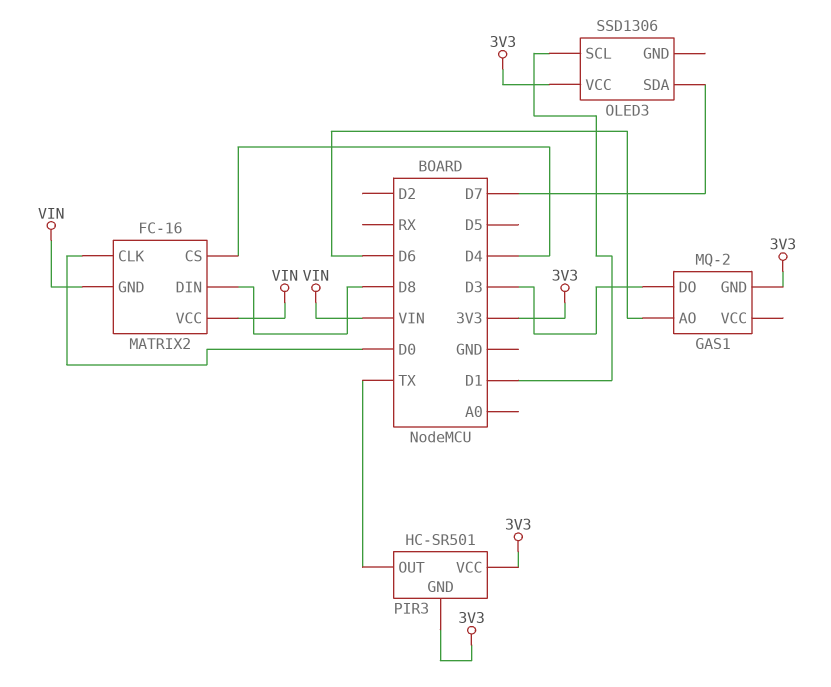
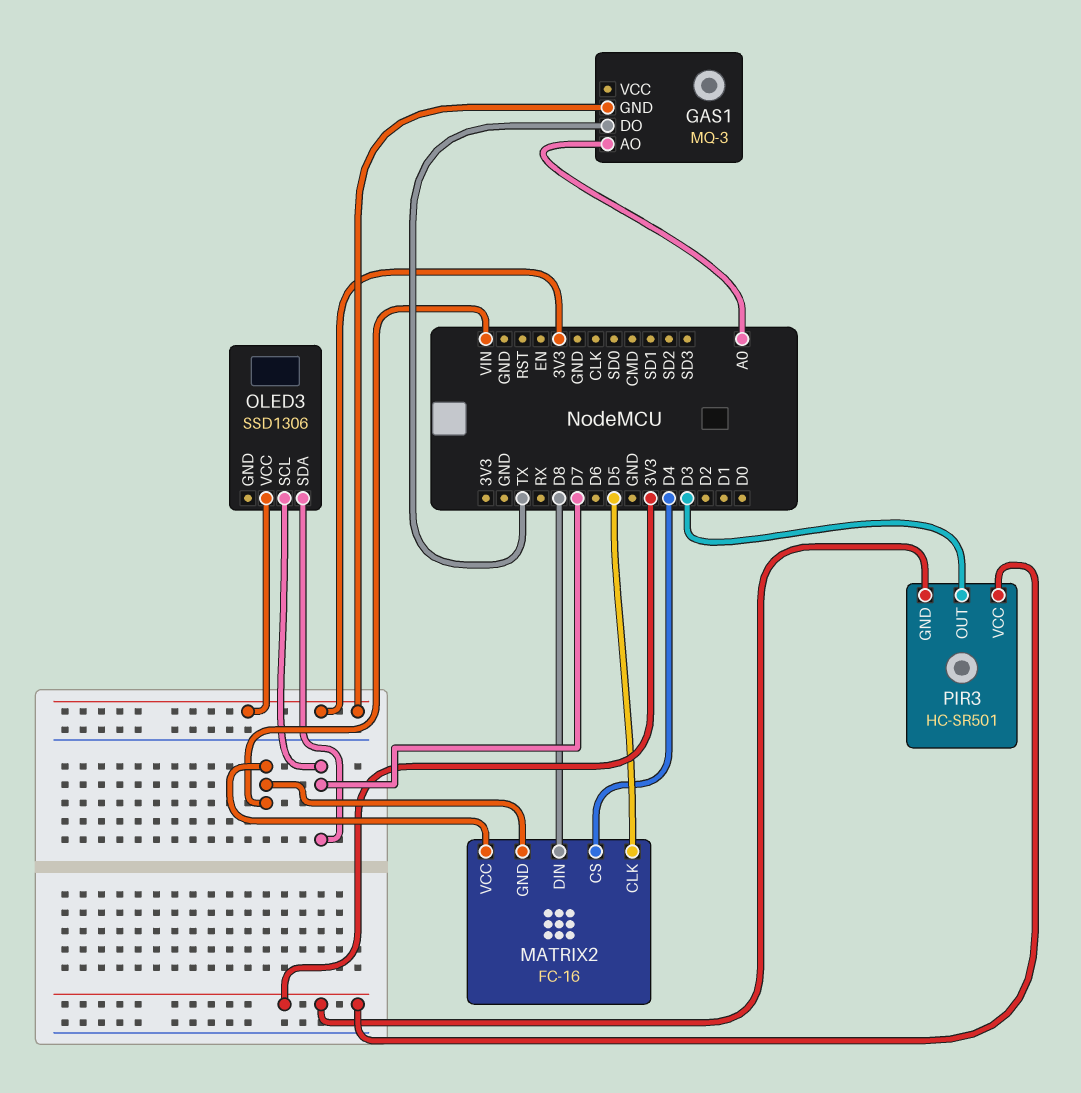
GAS1: MQ-2 -> MQ-3
GAS1 pin AO: D6 -> A0
GAS1 pin DO: D3 -> TX
MATRIX2 pin CLK: D0 -> D5
OLED3 pin SCL: D1 -> D7
PIR3 pin OUT: TX -> D3

